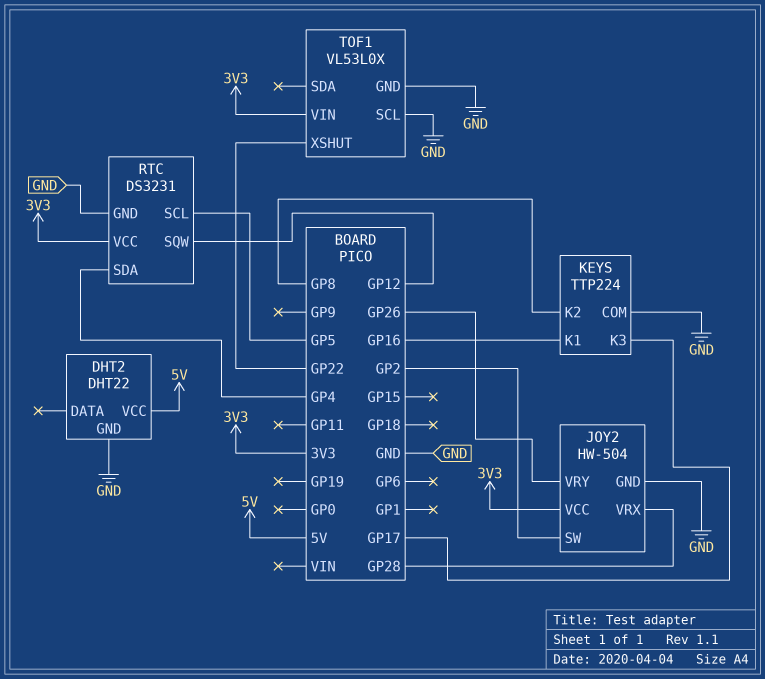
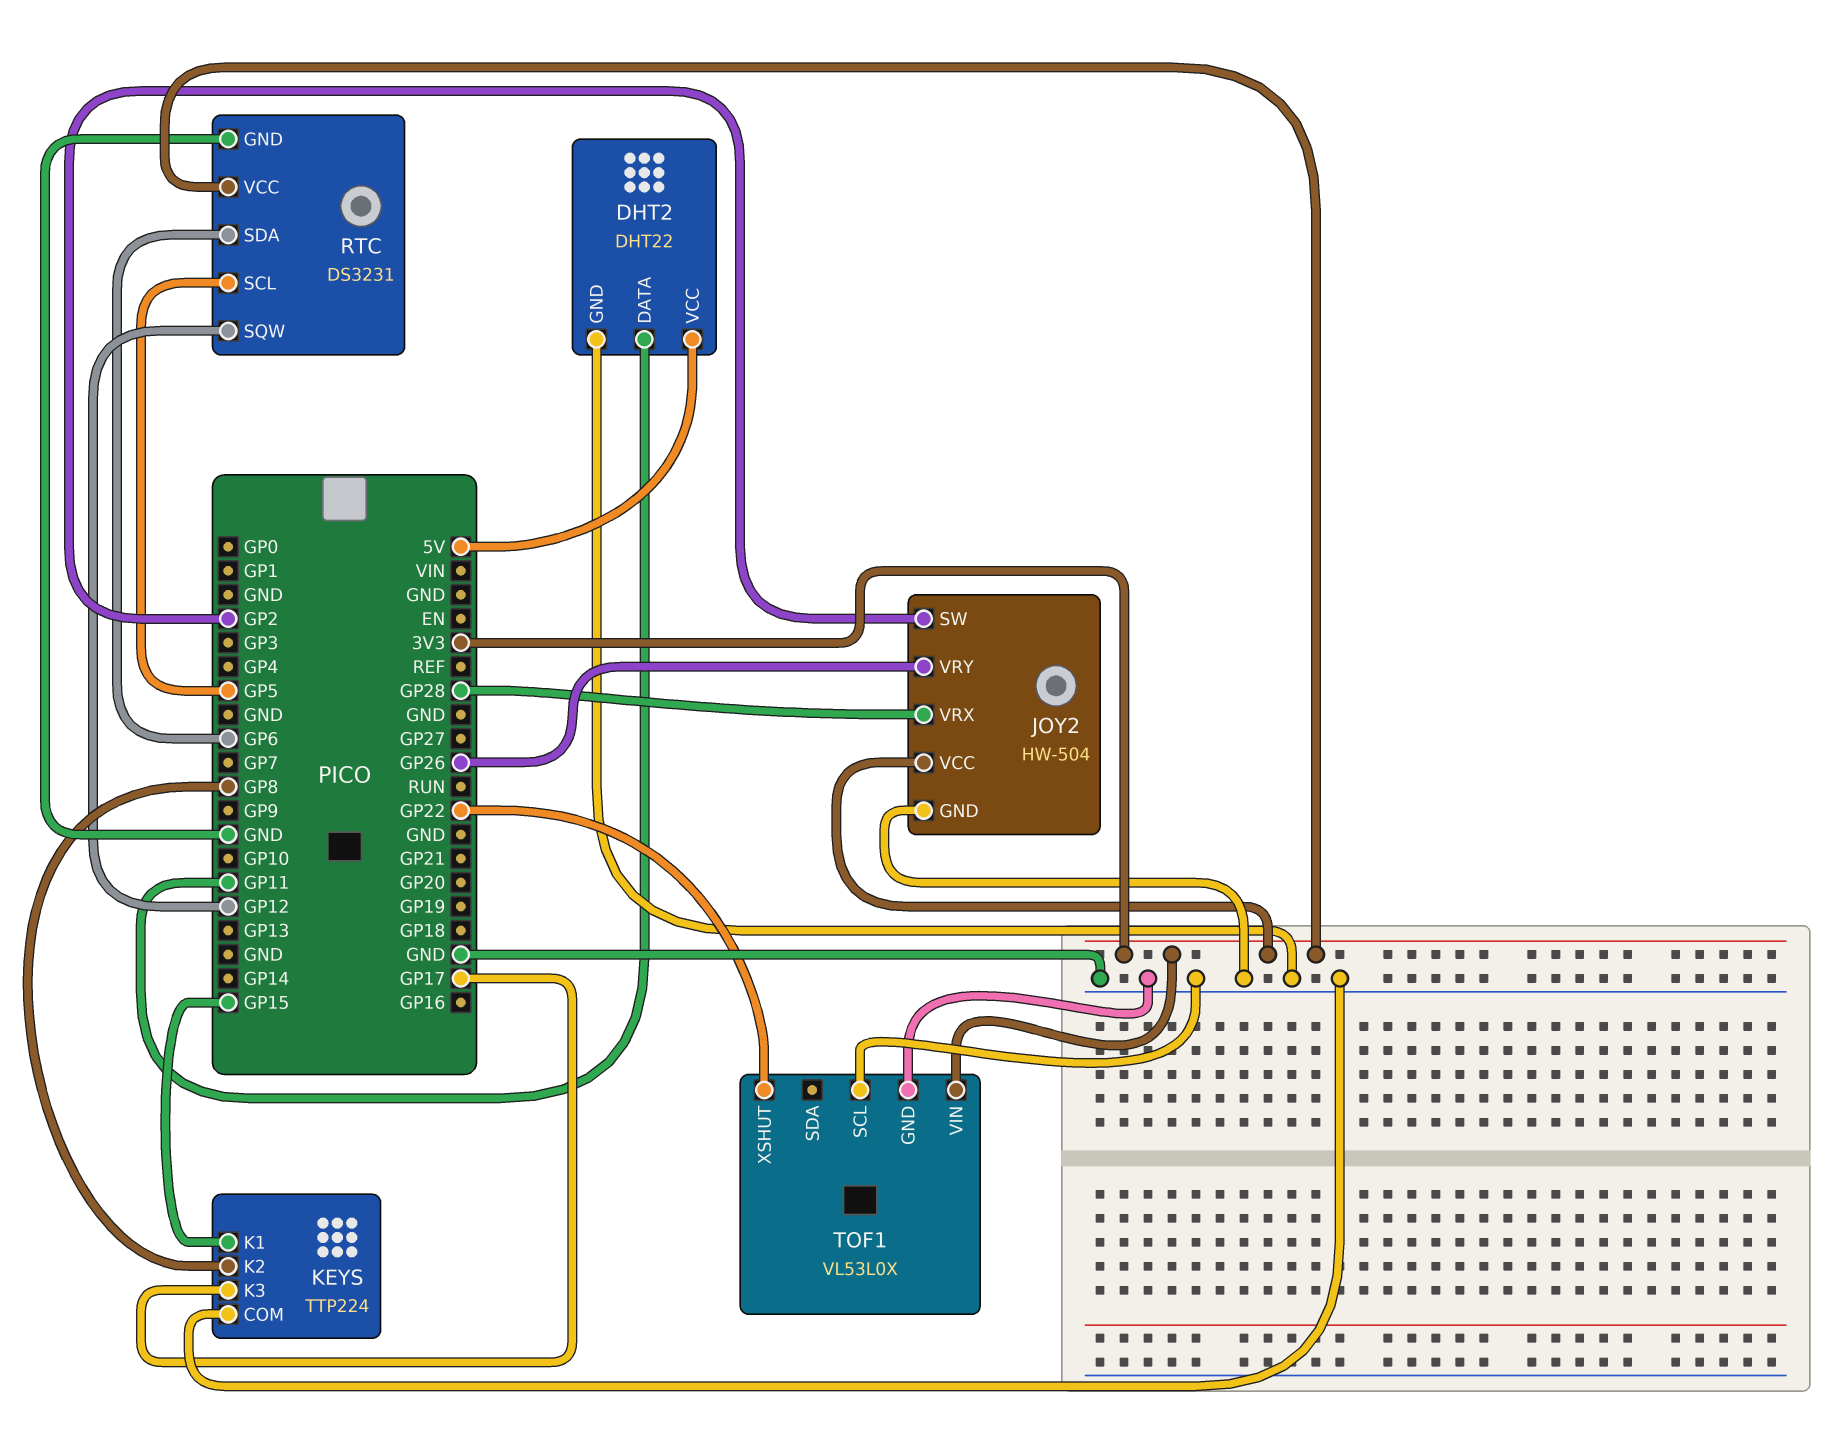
DHT2 pin DATA: none -> GP11
KEYS pin K1: GP16 -> GP15
RTC pin SDA: GP4 -> GP6

